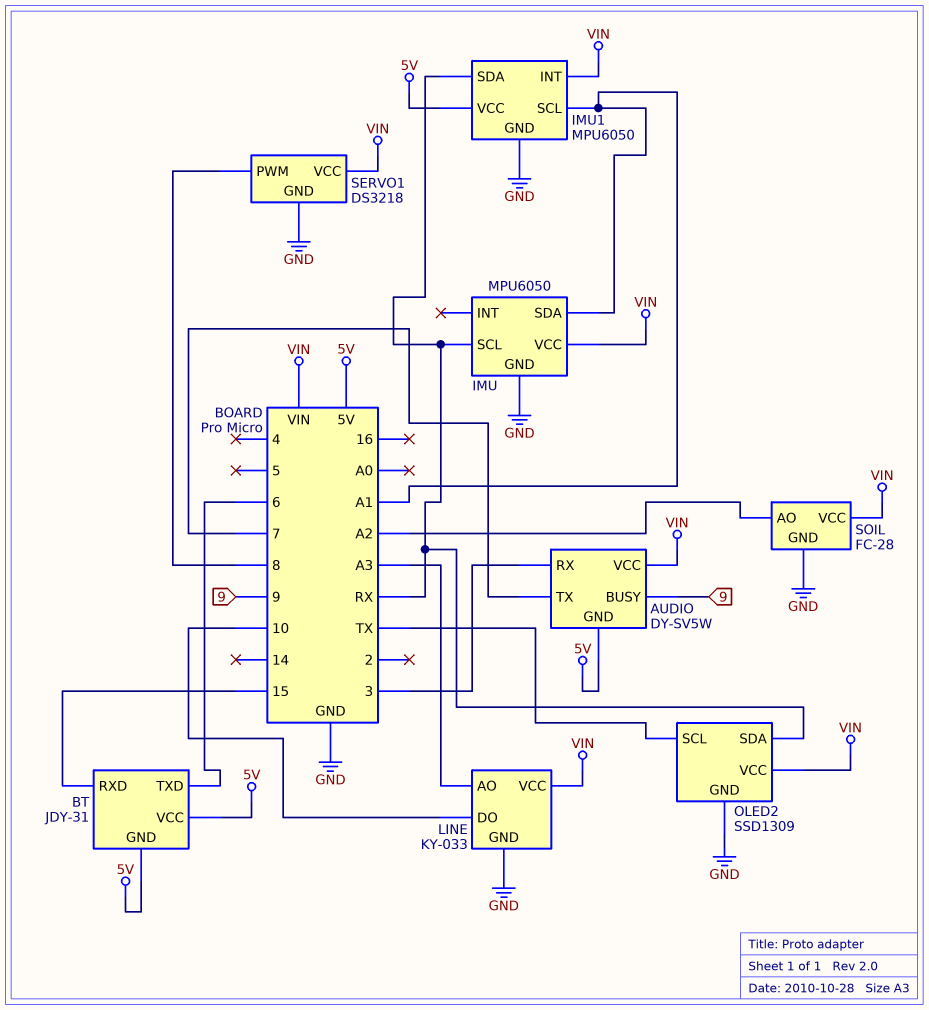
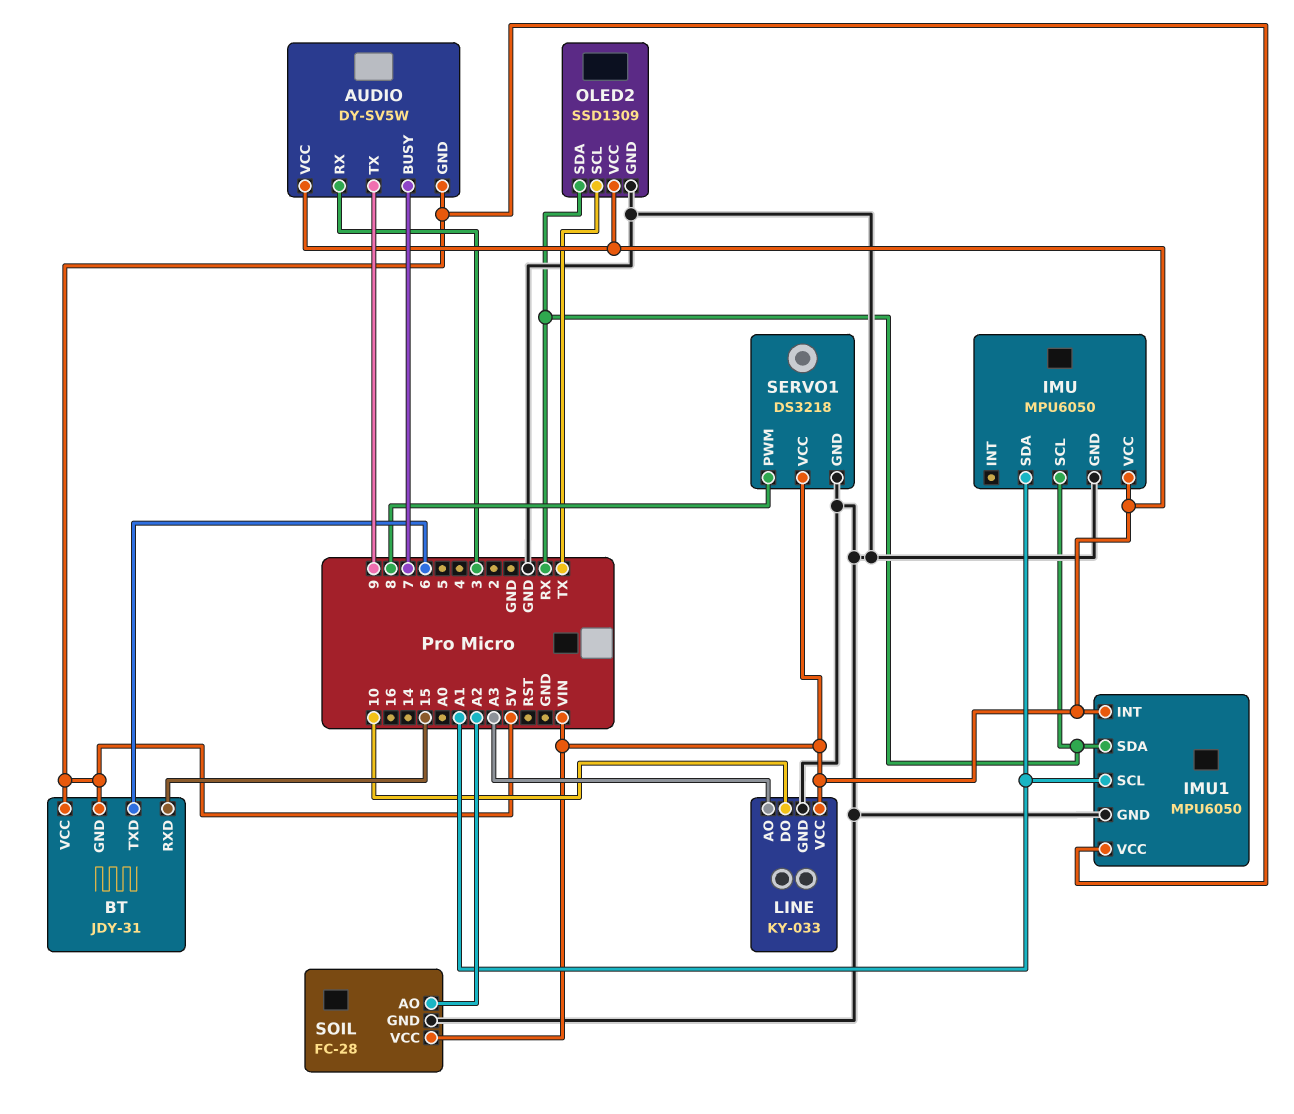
AUDIO pin BUSY: 9 -> 7
AUDIO pin TX: 7 -> 9

